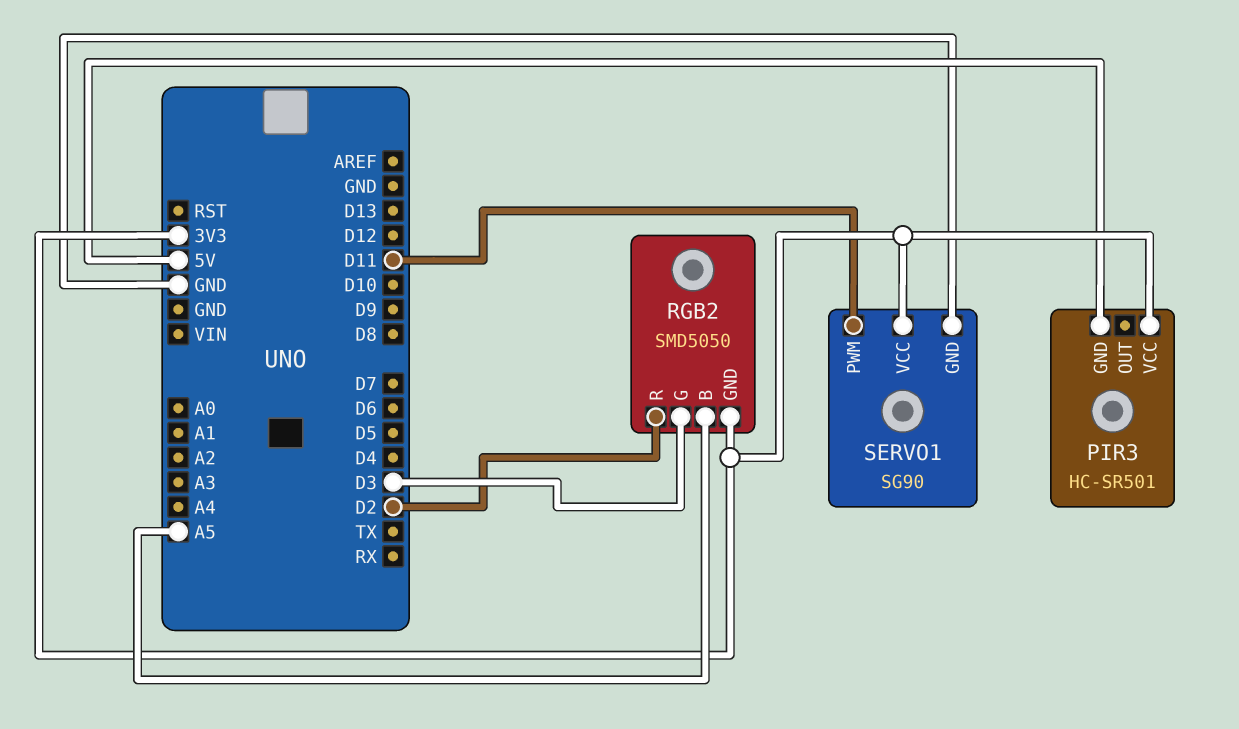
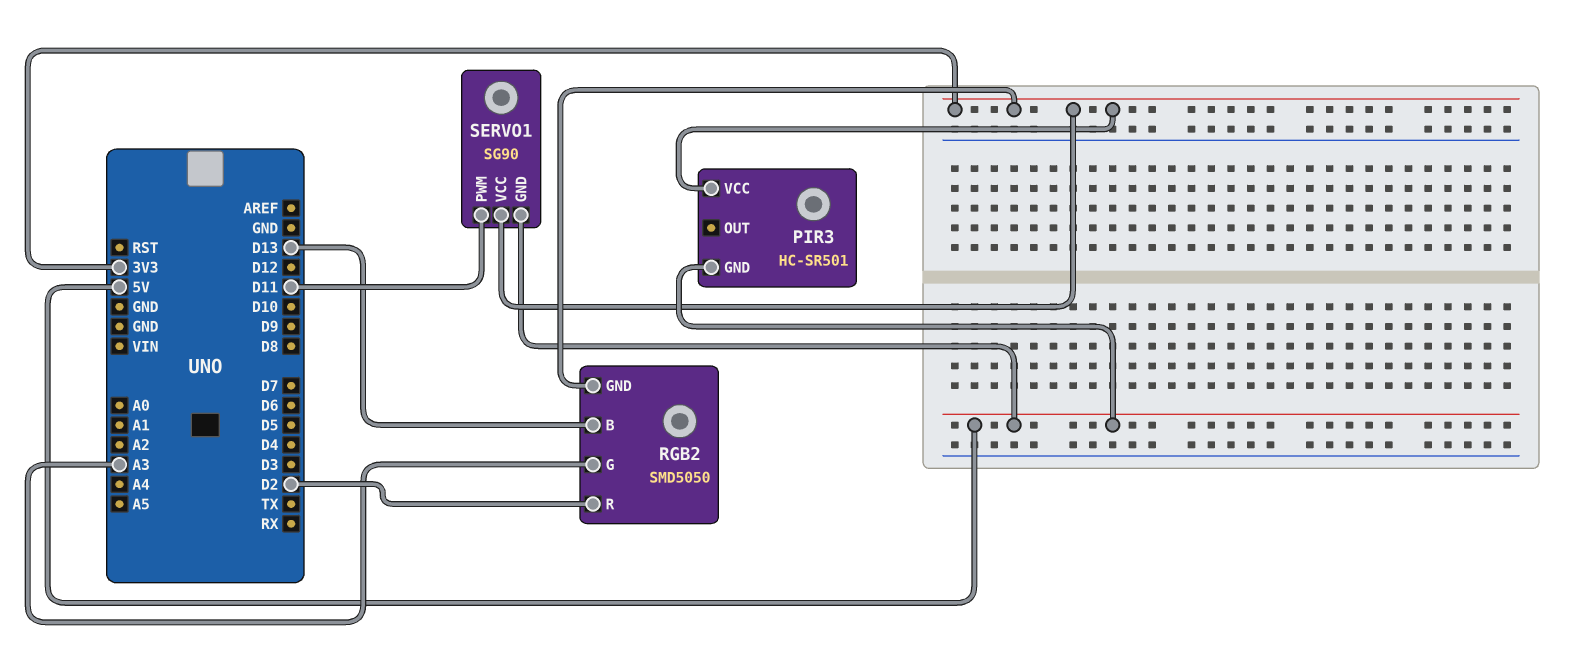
RGB2 pin B: A5 -> D13
RGB2 pin G: D3 -> A3
SERVO1 pin GND: GND -> 5V

